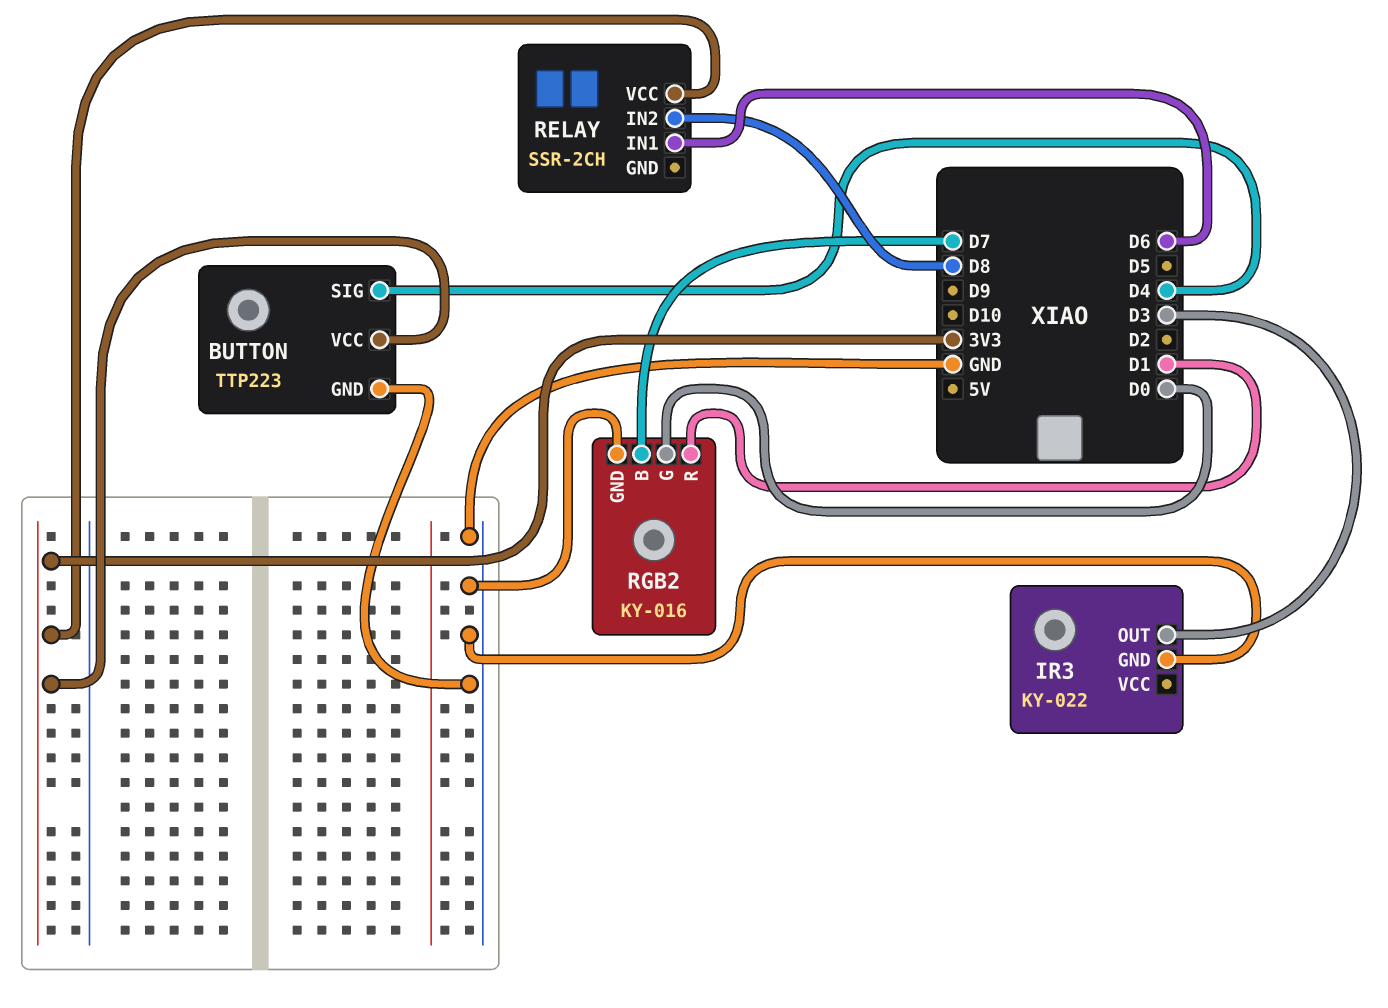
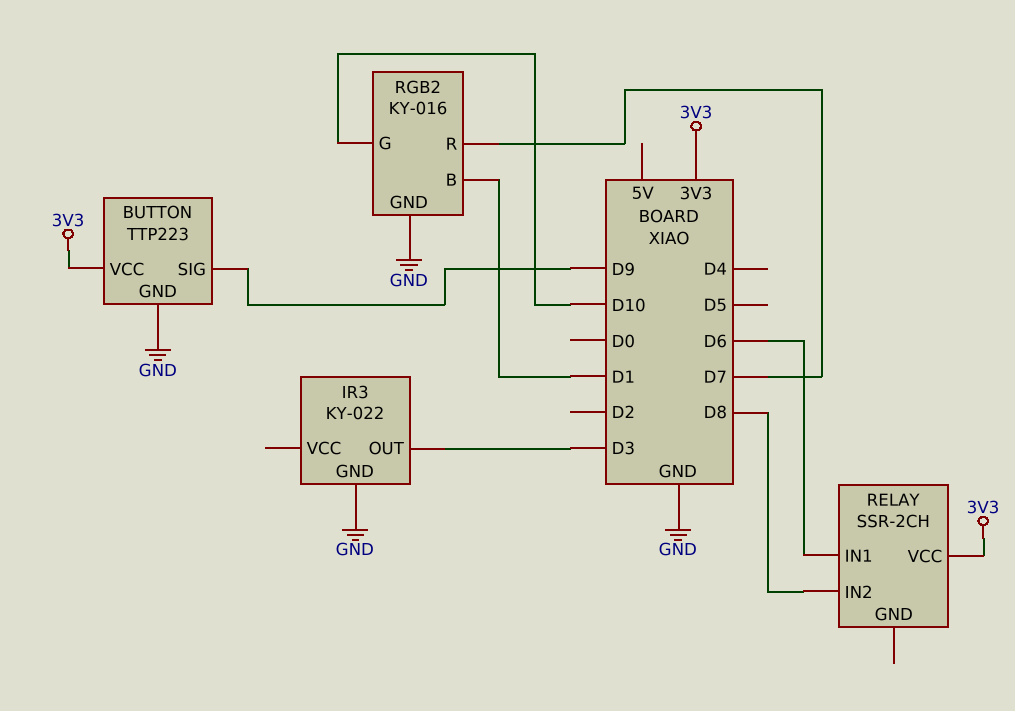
BUTTON pin SIG: D4 -> D9
RGB2 pin B: D7 -> D1
RGB2 pin G: D0 -> D10
RGB2 pin R: D1 -> D7

